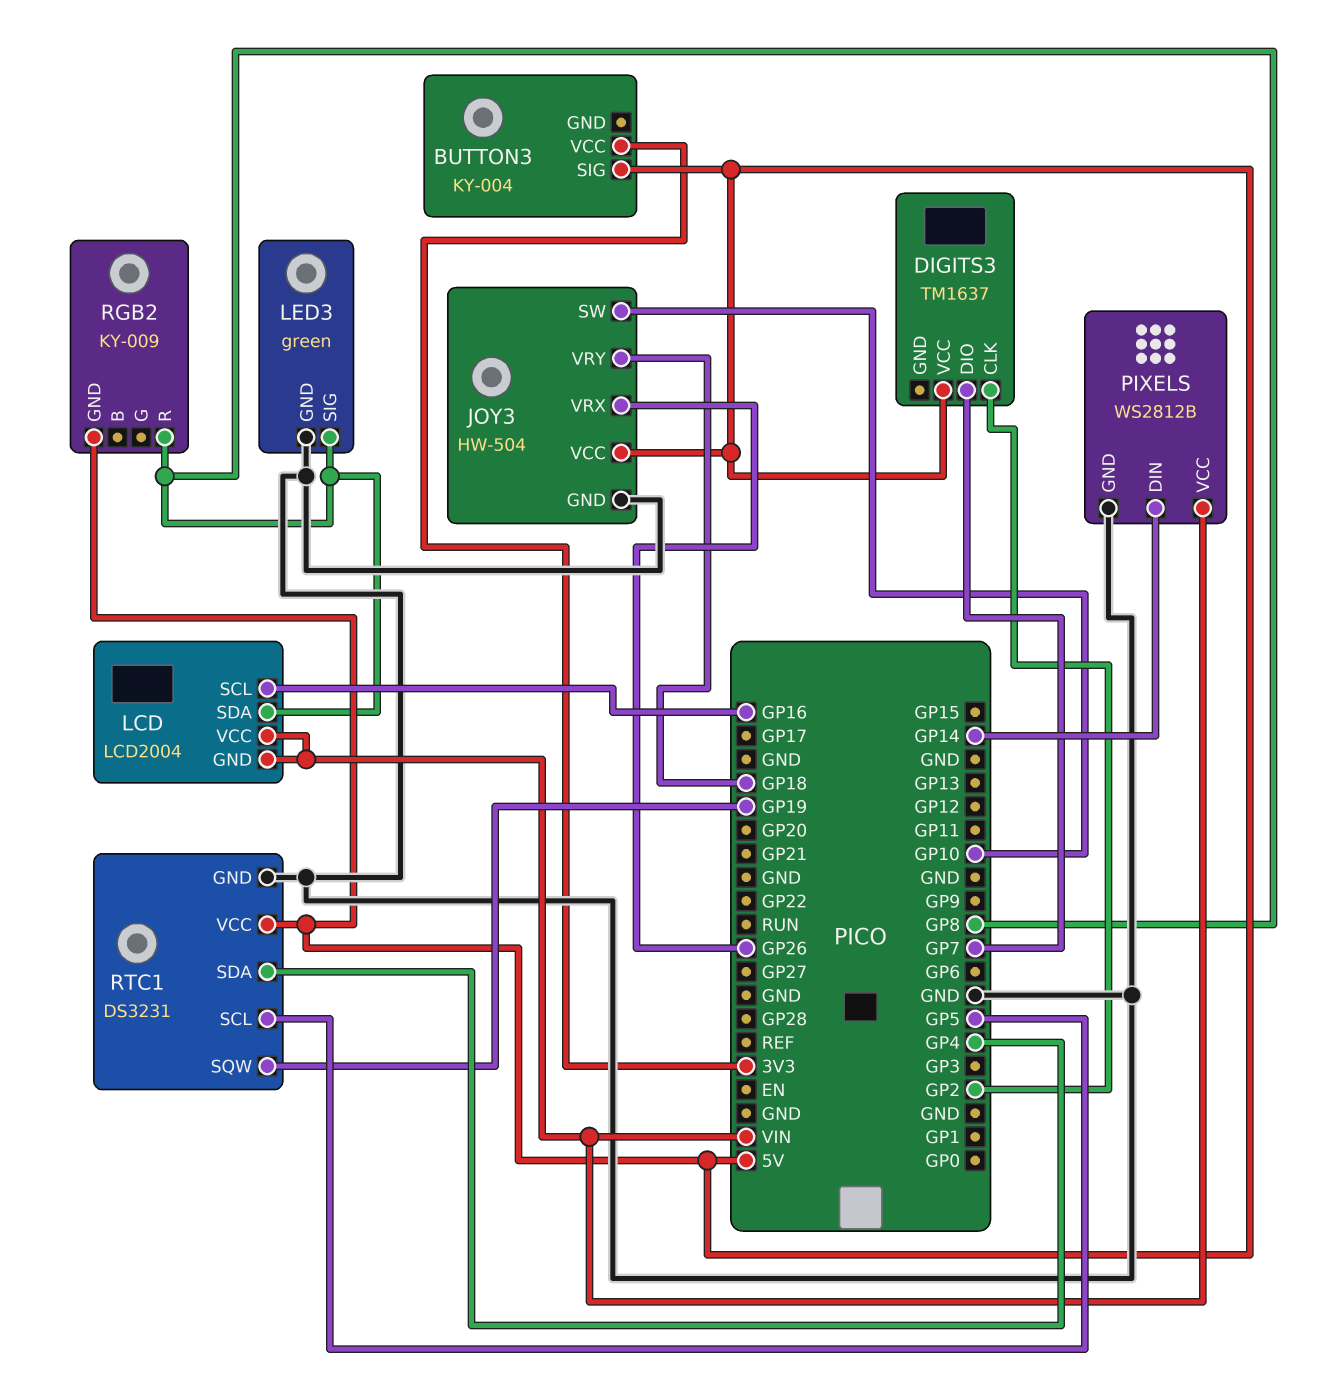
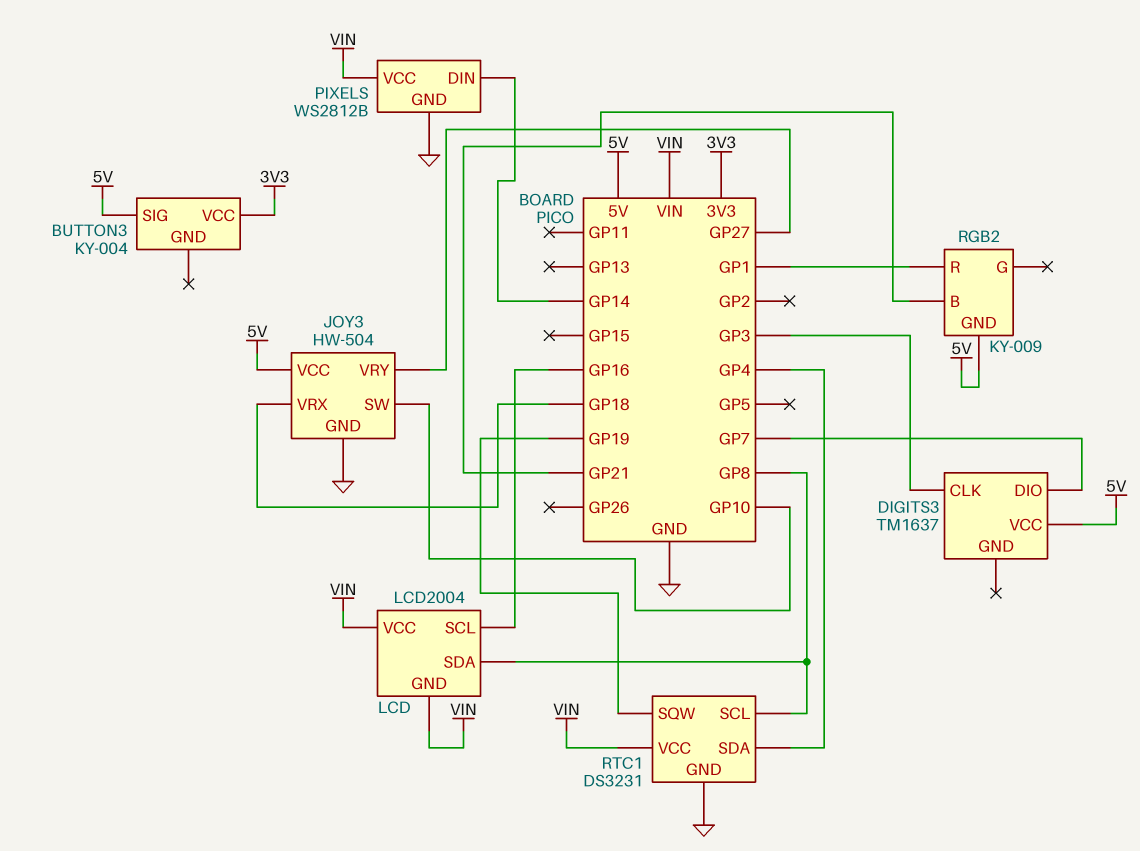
DIGITS3 pin CLK: GP2 -> GP3
JOY3 pin VRX: GP26 -> GP18
JOY3 pin VRY: GP18 -> GP27
LED3: green -> none
LED3 pin GND: GND -> none
LED3 pin SIG: GP8 -> none
RGB2 pin B: none -> GP21
RGB2 pin R: GP8 -> GP1
RTC1 pin SCL: GP5 -> GP8
RTC1 pin VCC: 5V -> VIN

